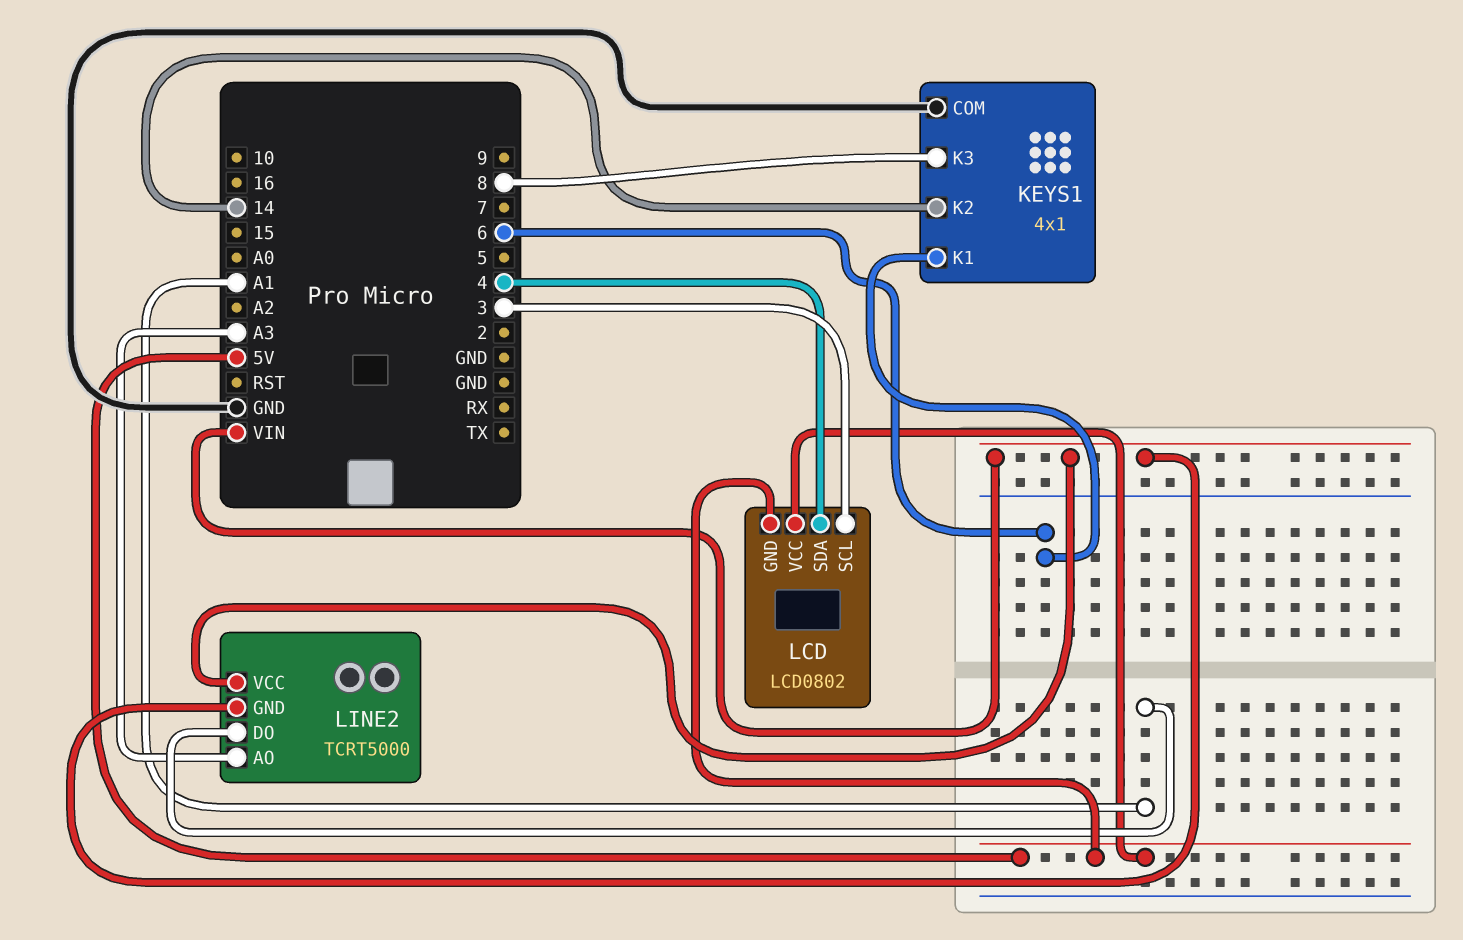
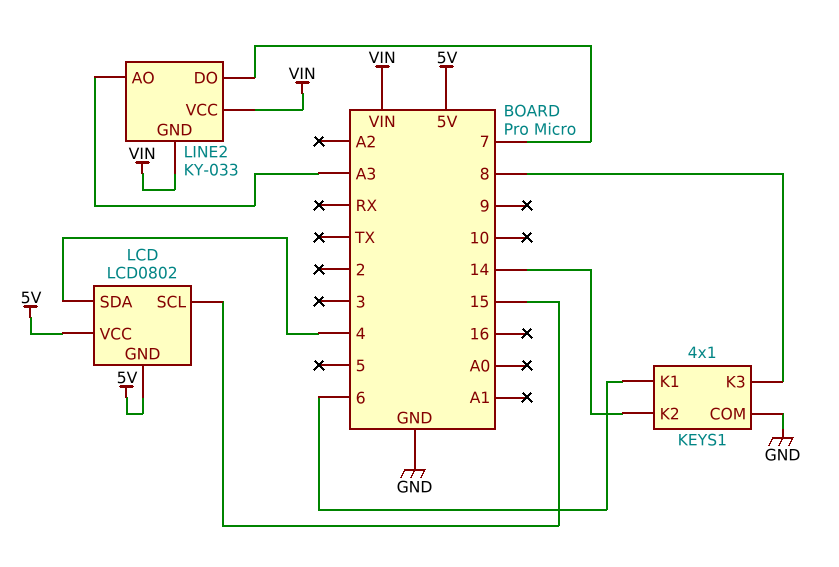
LCD pin SCL: 3 -> 15
LINE2: TCRT5000 -> KY-033
LINE2 pin DO: A1 -> 7

